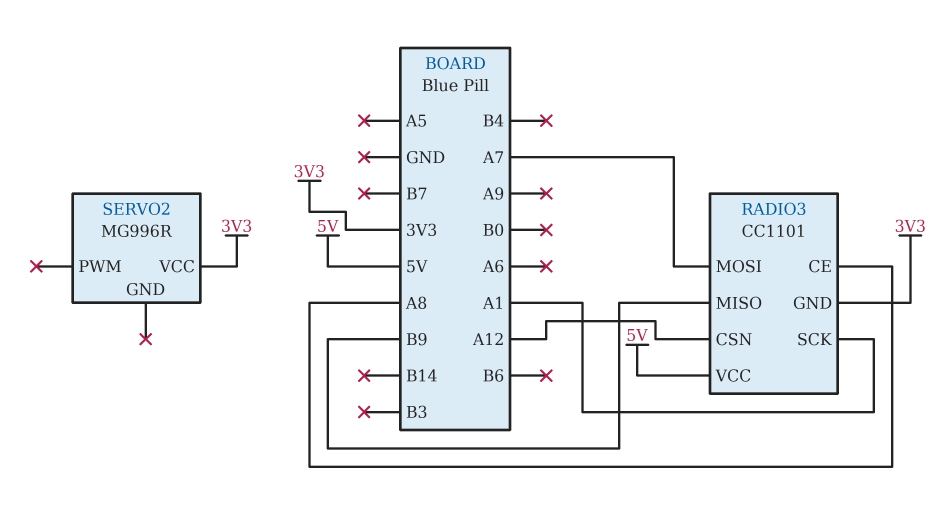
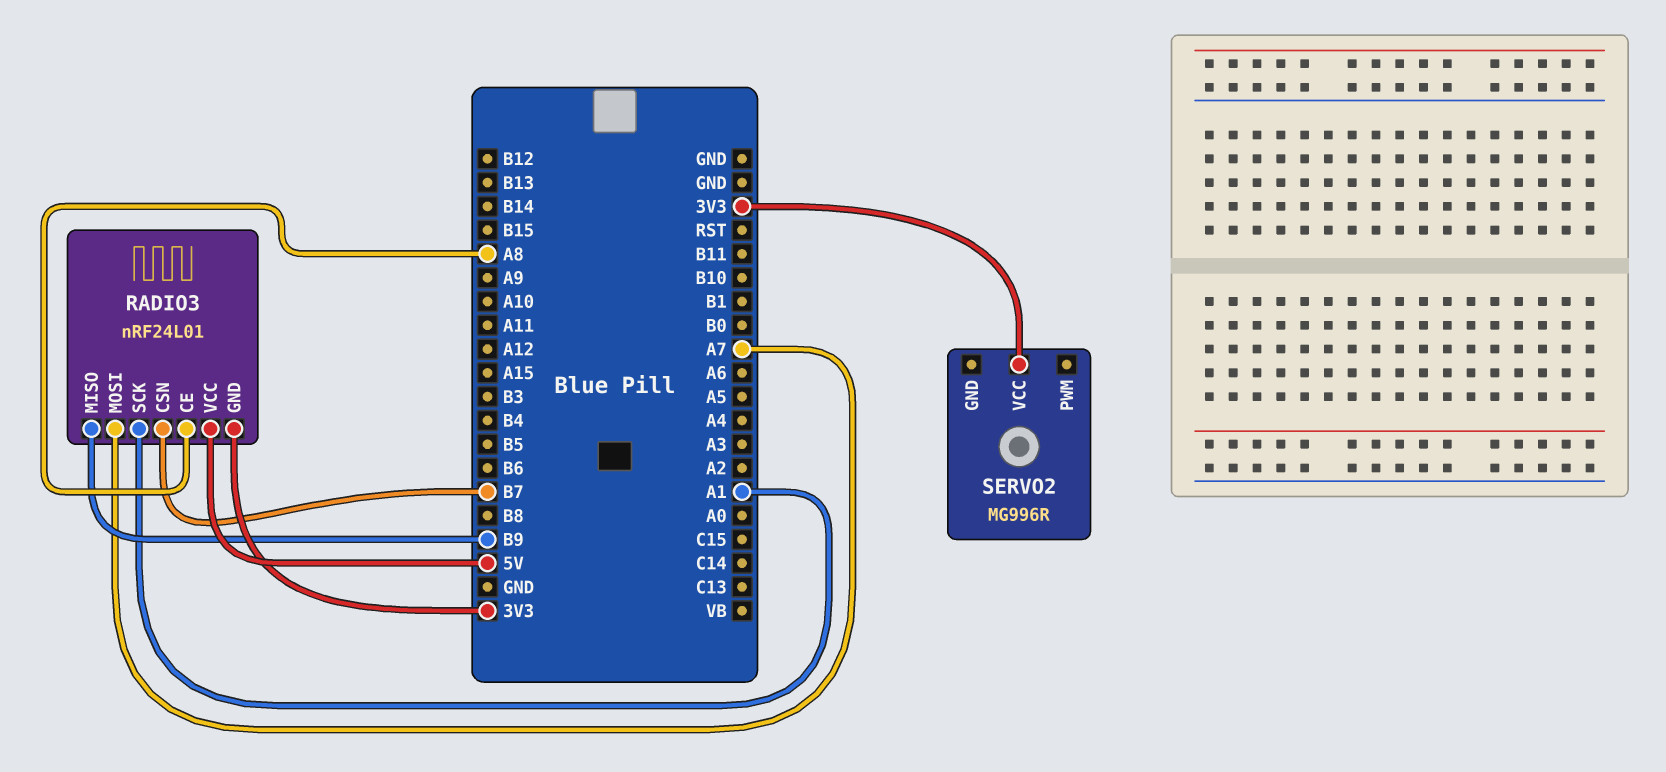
RADIO3: CC1101 -> nRF24L01
RADIO3 pin CSN: A12 -> B7

